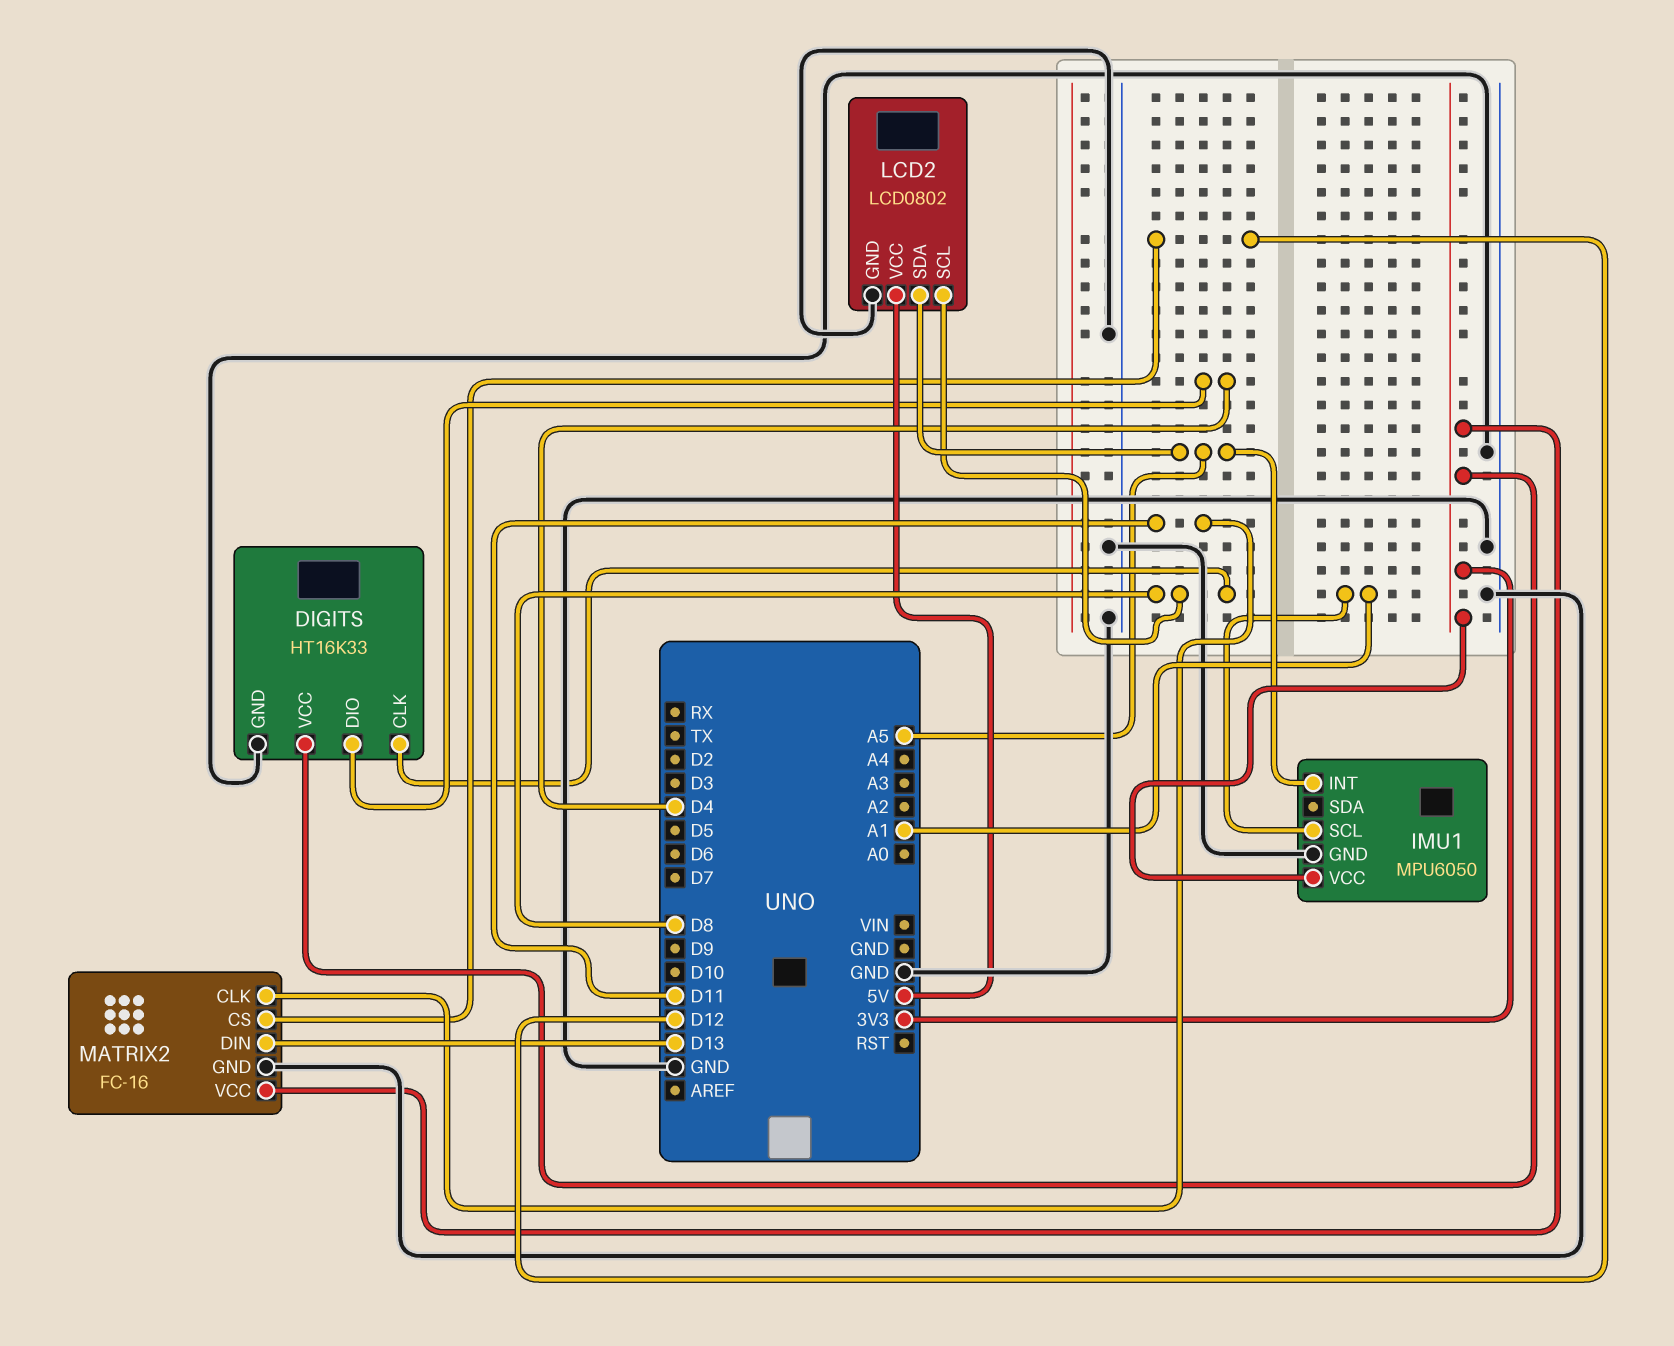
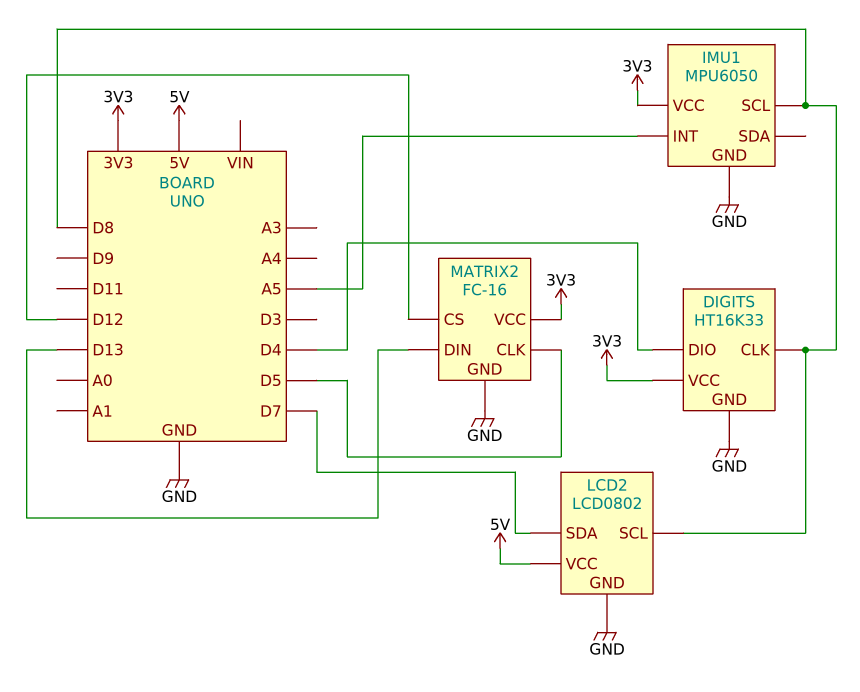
IMU1 pin SCL: A1 -> D8
LCD2 pin SDA: A5 -> D7
MATRIX2 pin CLK: D11 -> D5

